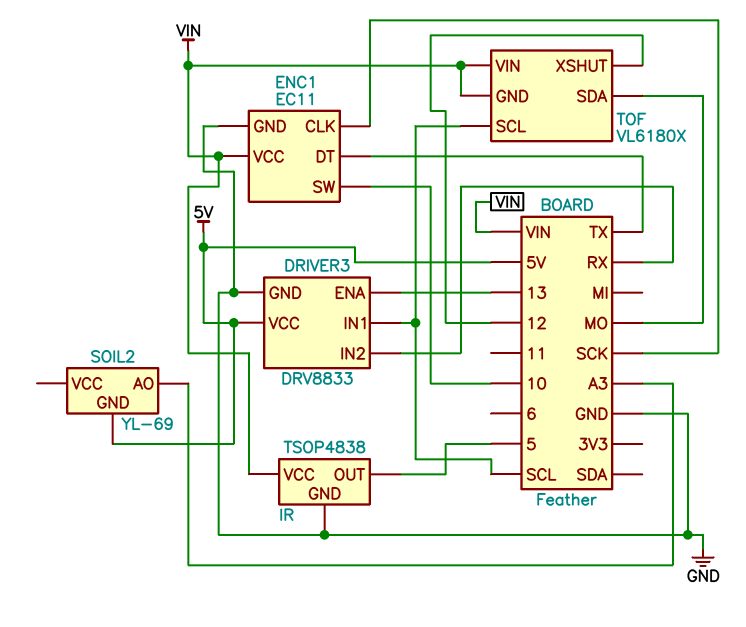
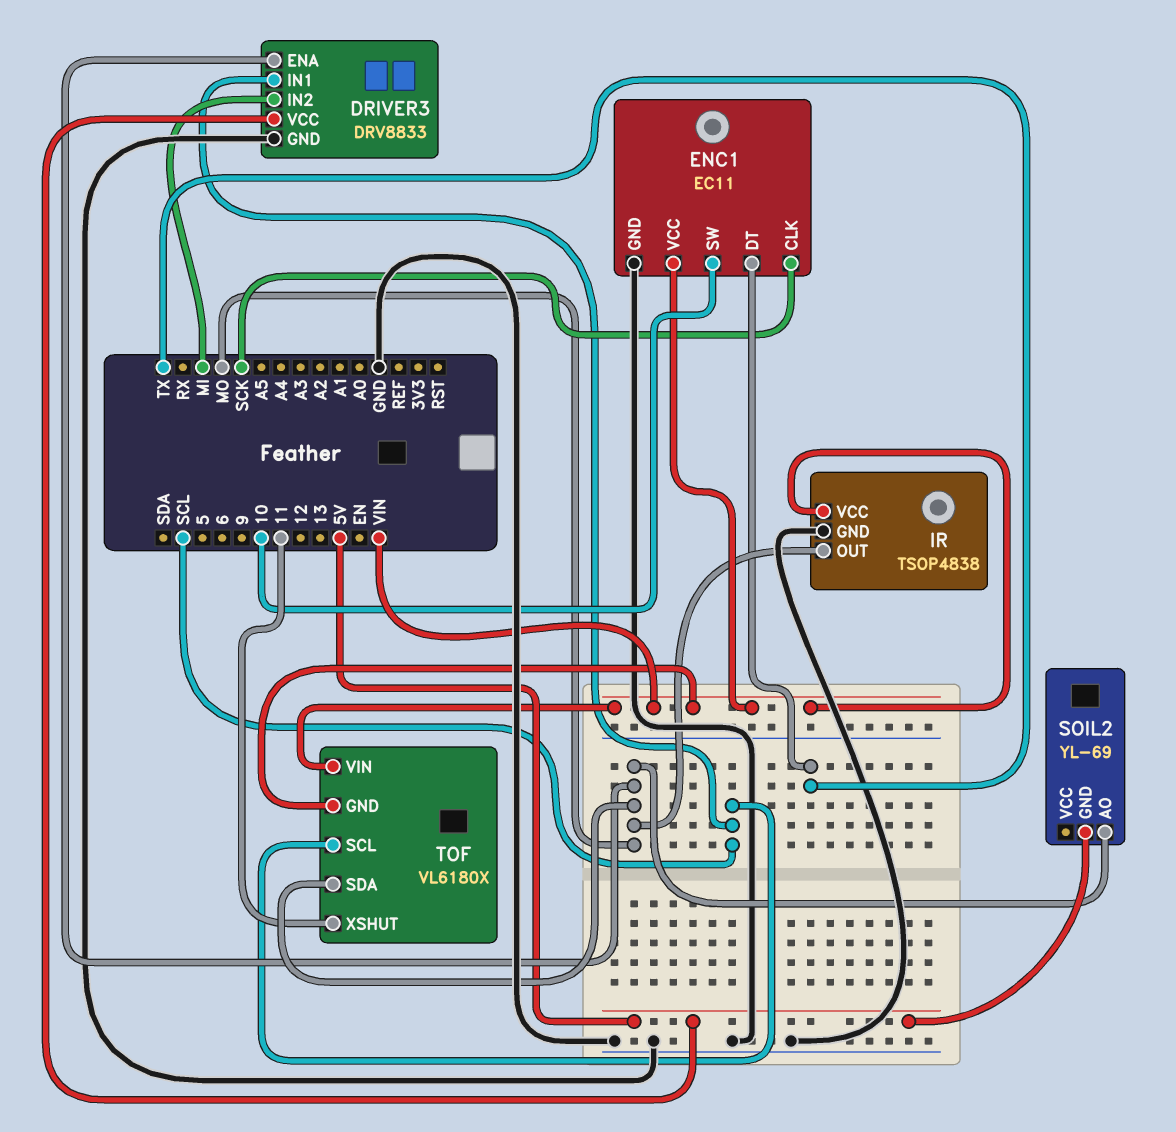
DRIVER3 pin ENA: 13 -> MO
DRIVER3 pin IN2: RX -> MI
IR pin OUT: 5 -> MO
SOIL2 pin AO: A3 -> MO
TOF pin XSHUT: 12 -> 11

